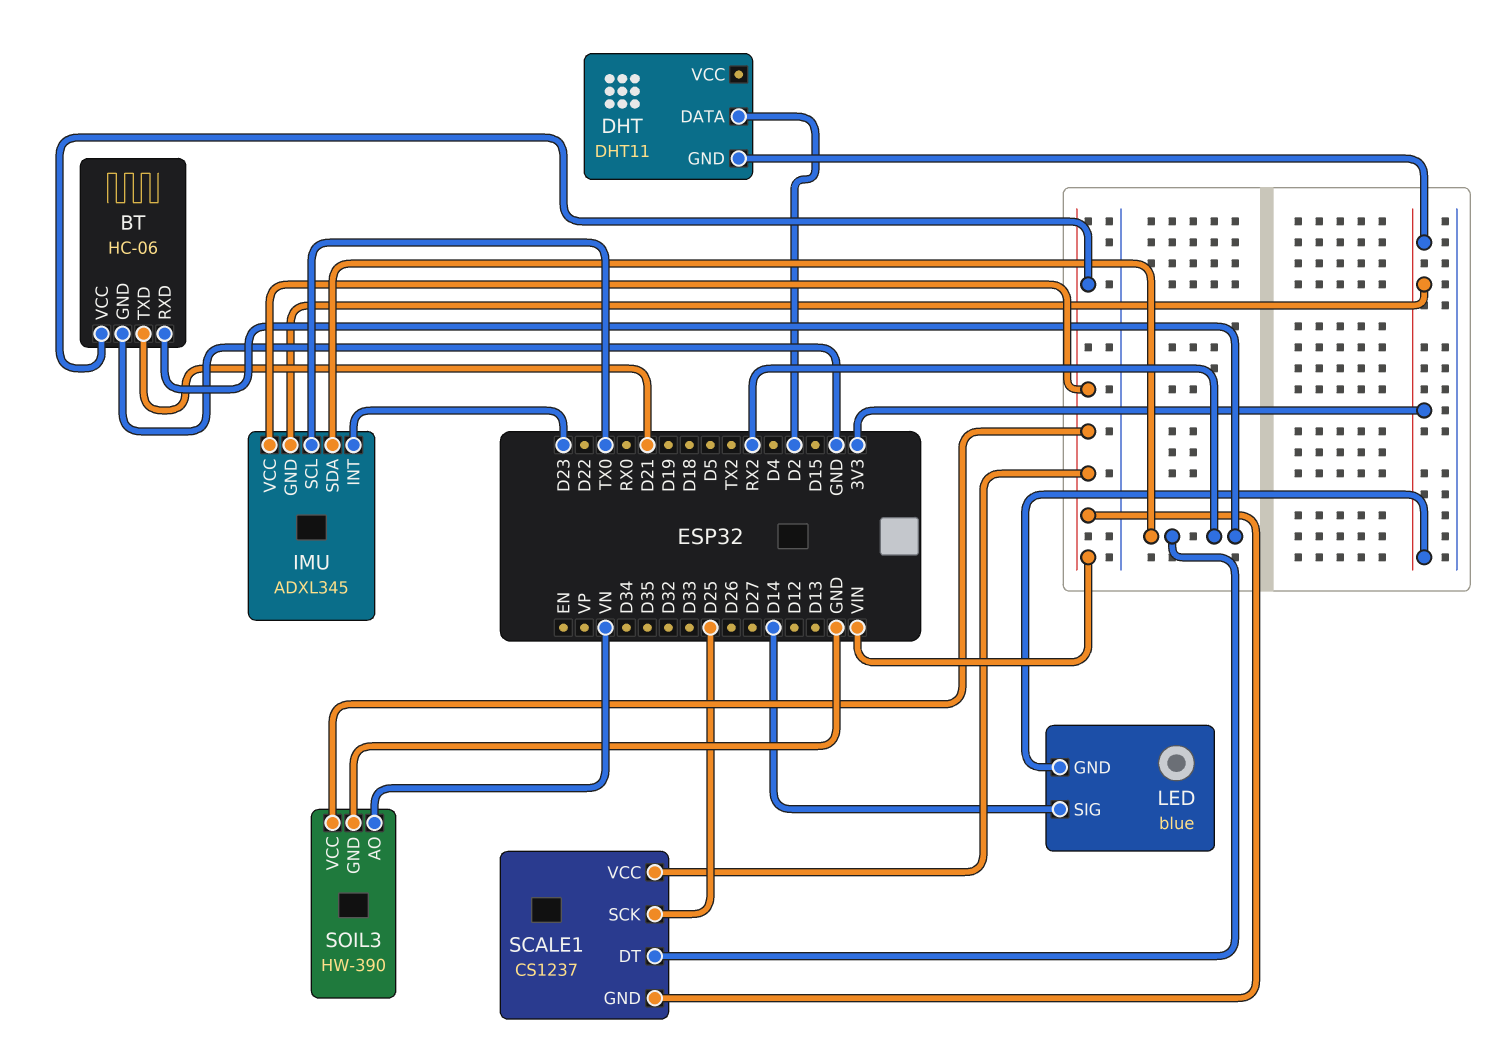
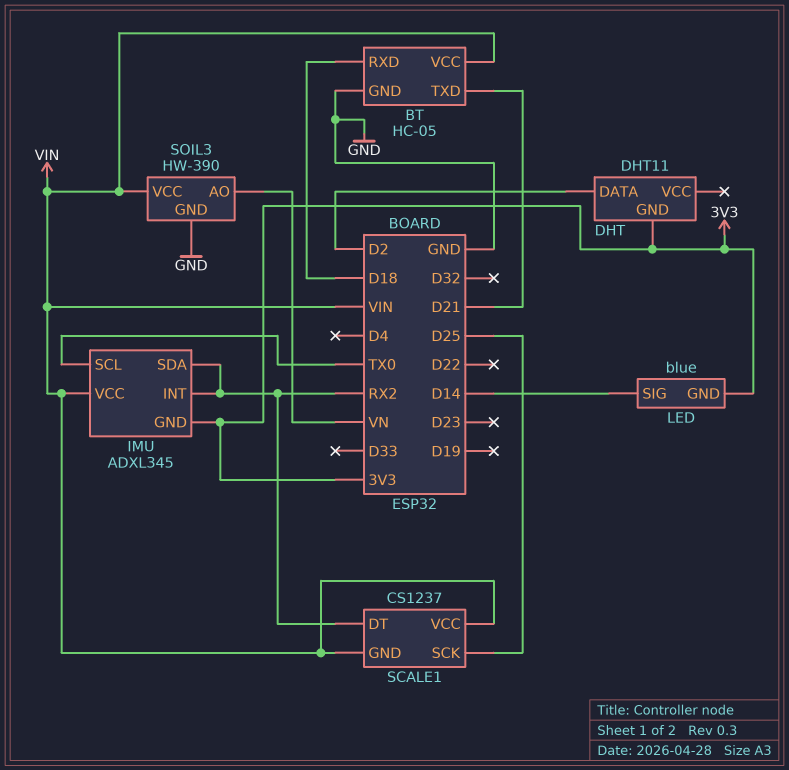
BT: HC-06 -> HC-05
BT pin RXD: RX2 -> D18
IMU pin INT: D23 -> RX2

